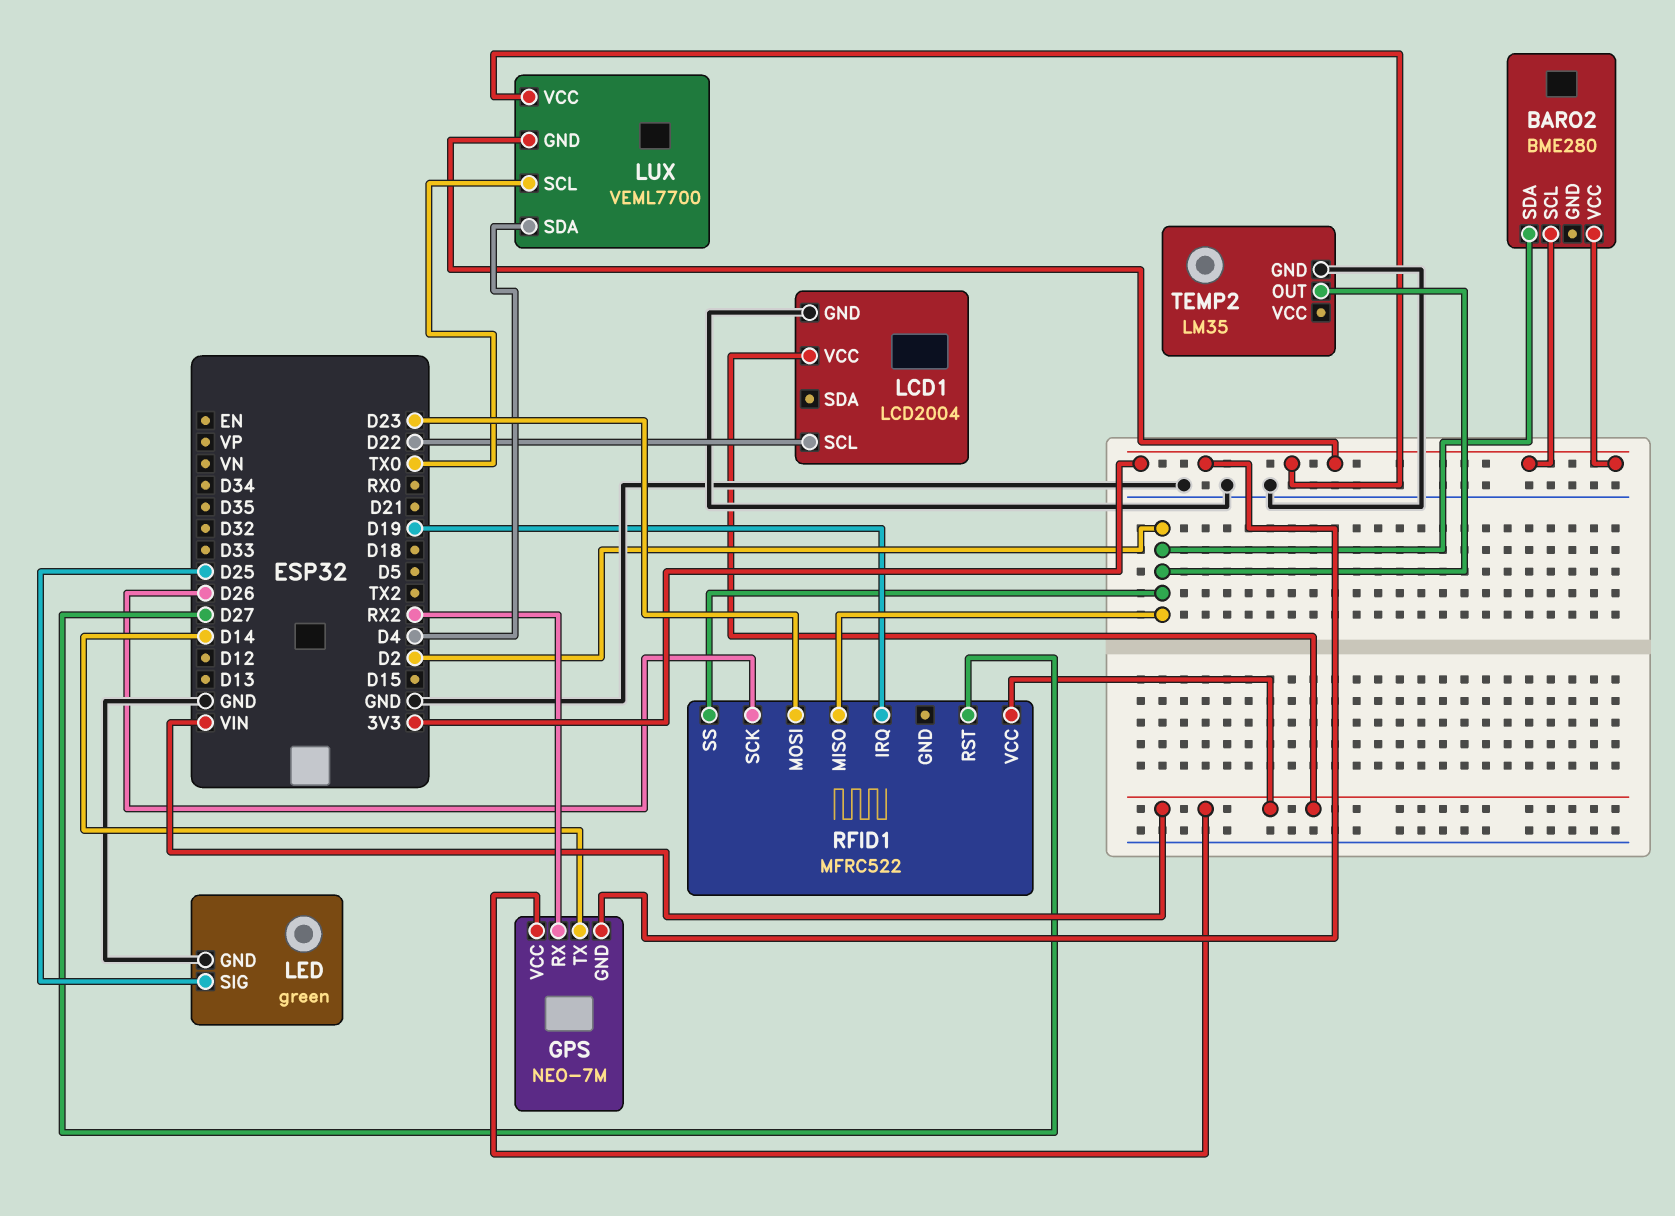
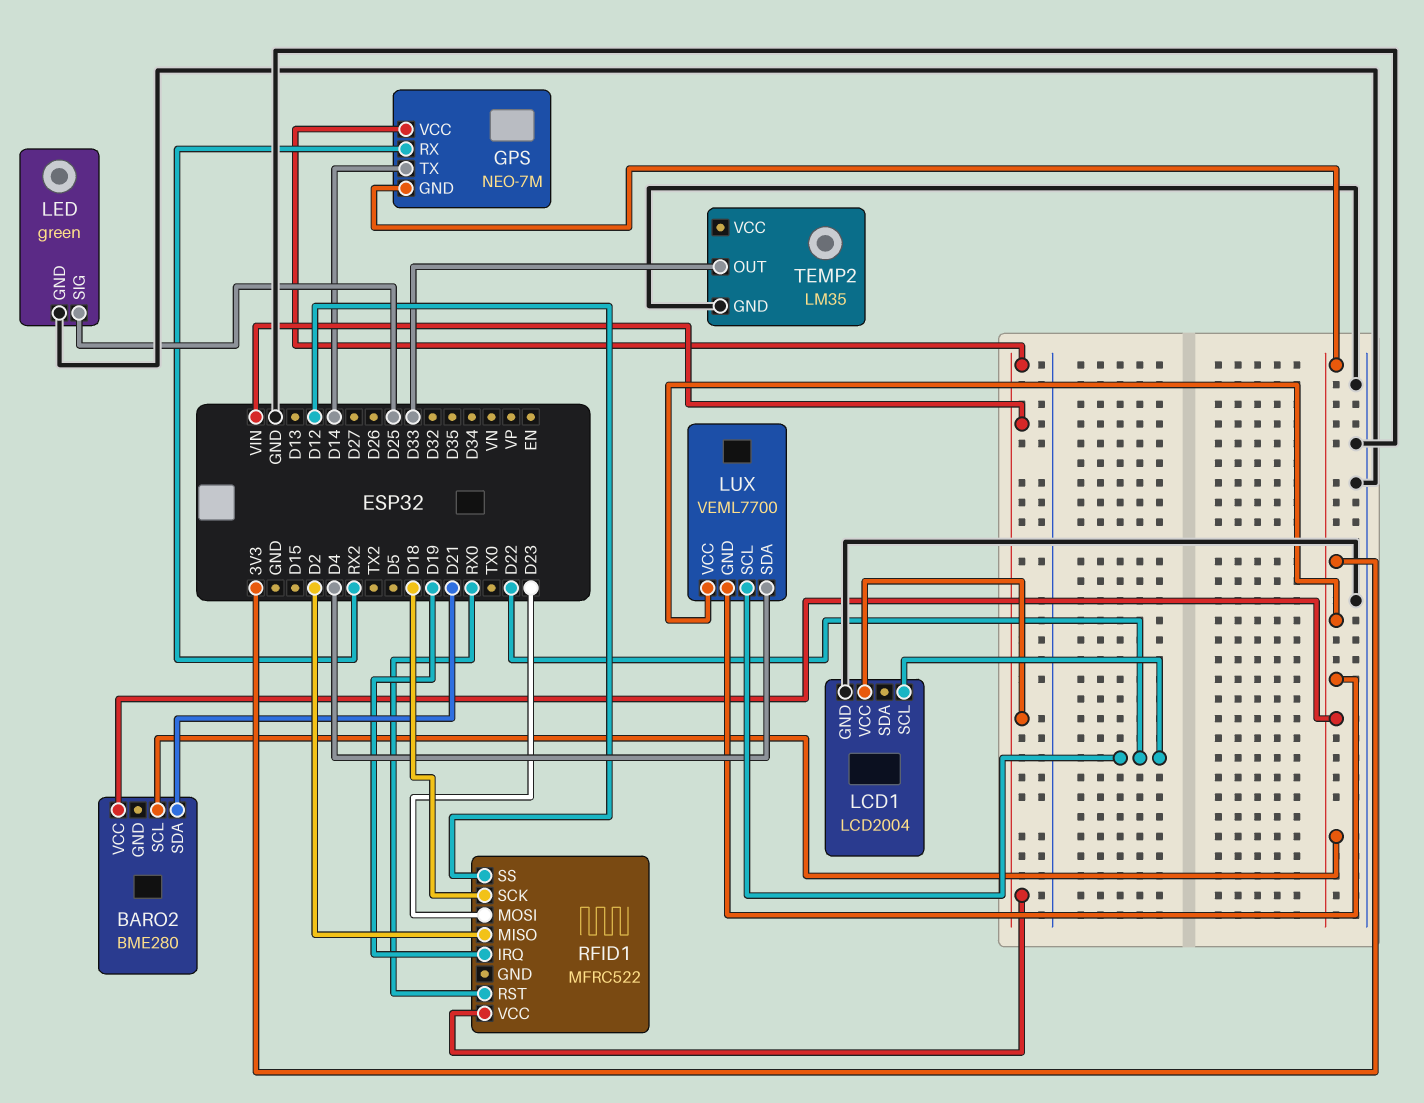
BARO2 pin SDA: D2 -> D21
LUX pin SCL: TX0 -> D22
RFID1 pin RST: D27 -> RX0
RFID1 pin SCK: D26 -> D18
RFID1 pin SS: D2 -> D12
TEMP2 pin OUT: D2 -> D33

